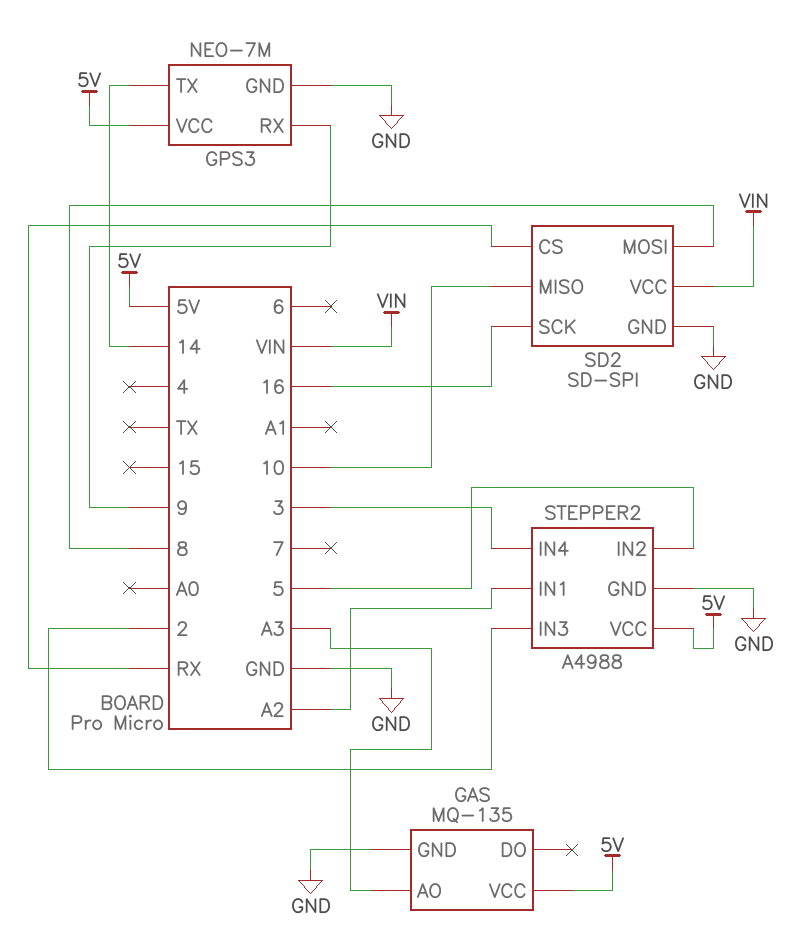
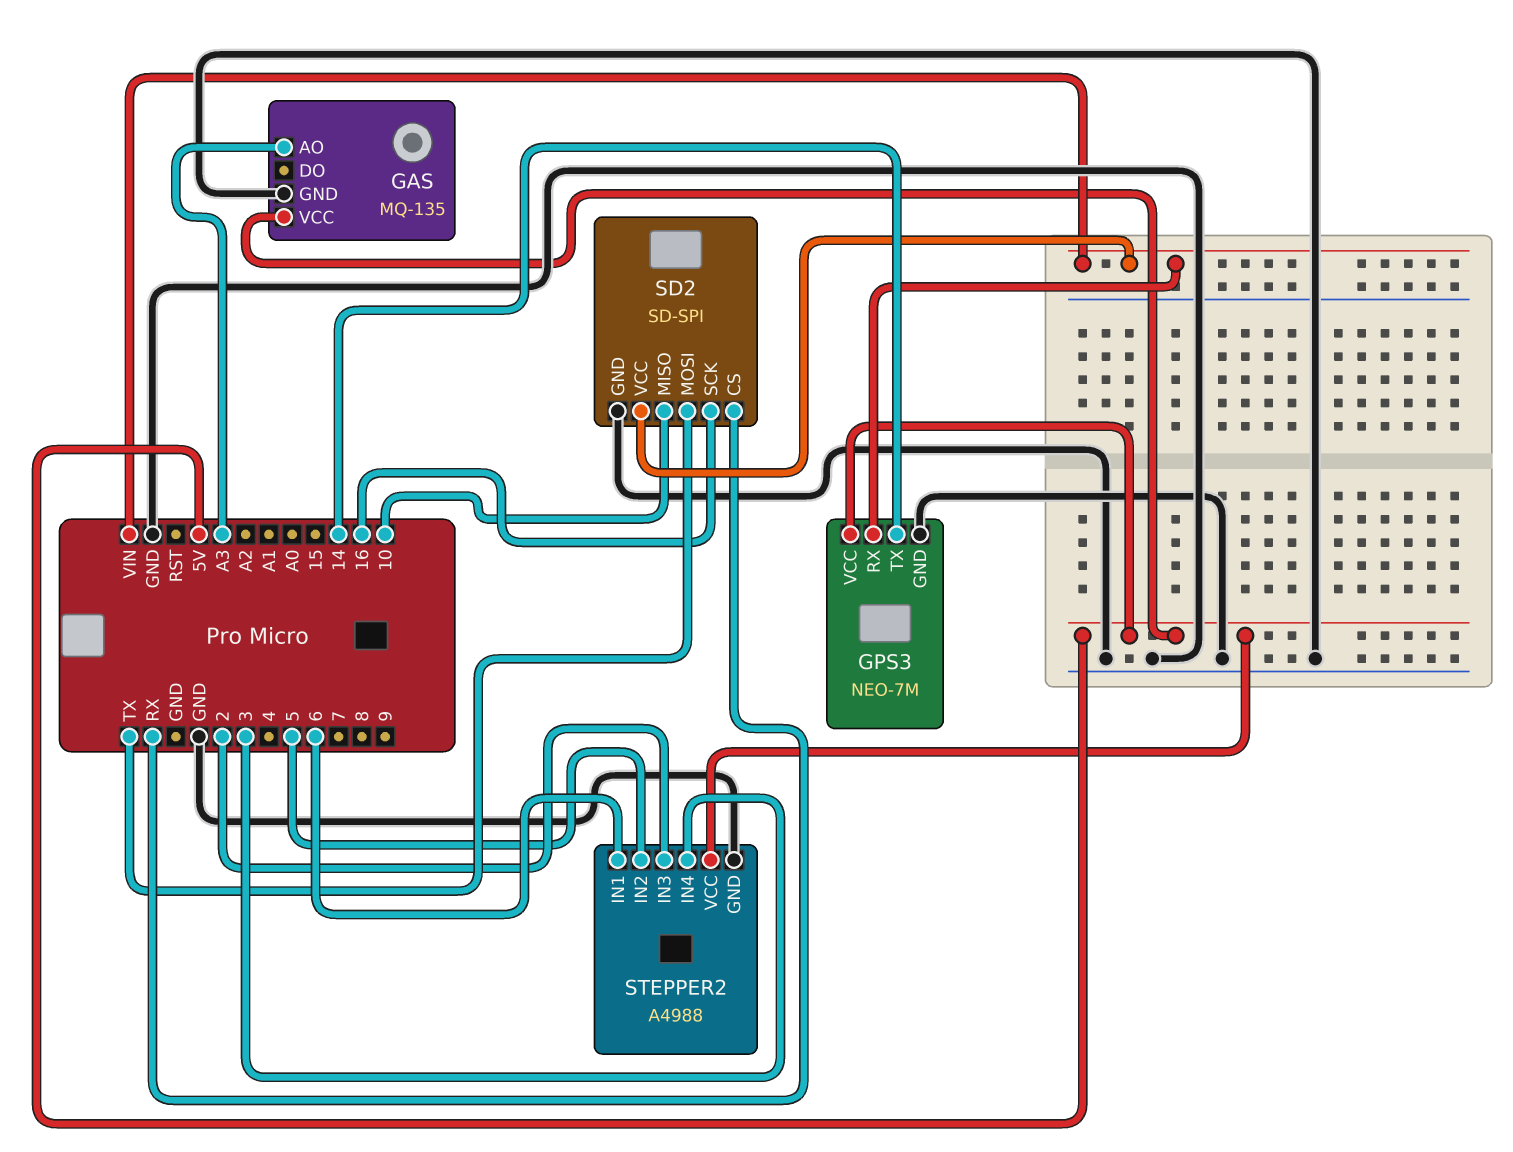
GPS3 pin RX: 9 -> VIN
SD2 pin MOSI: 8 -> TX
STEPPER2 pin IN1: A2 -> 6

